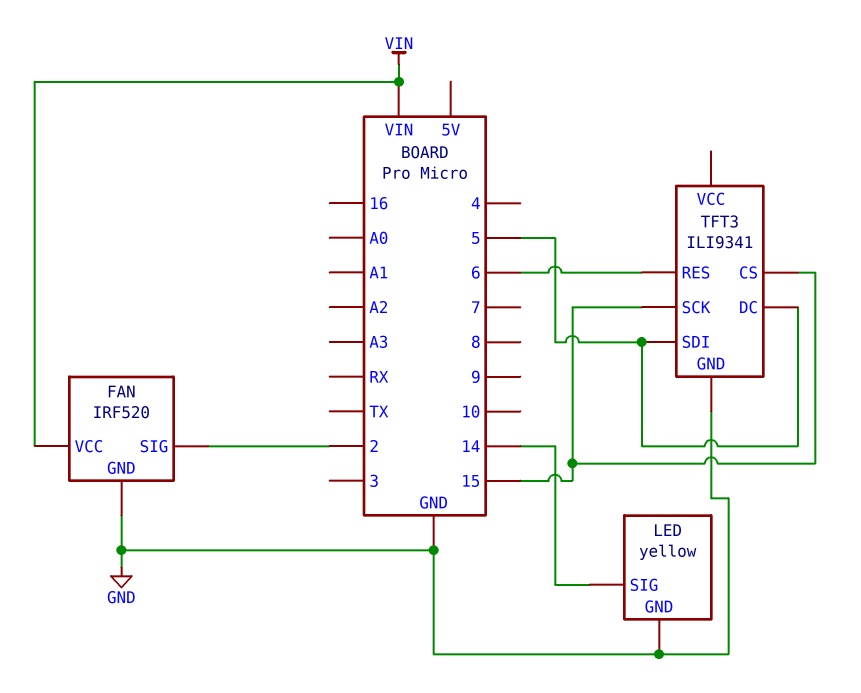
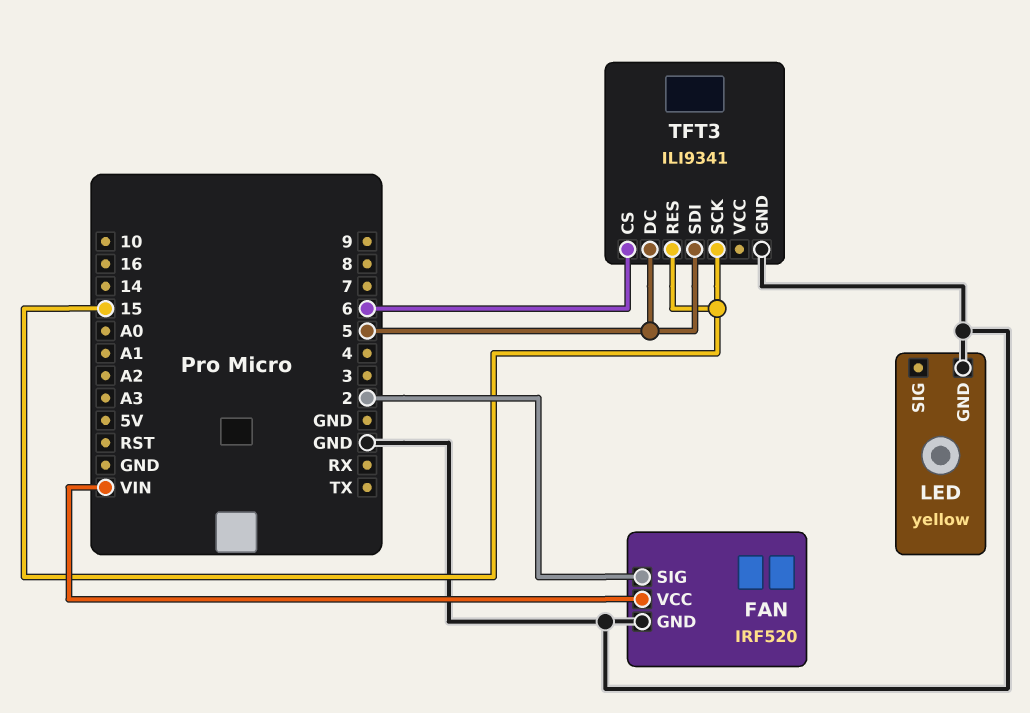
LED pin SIG: 14 -> none
TFT3 pin CS: 15 -> 6
TFT3 pin RES: 6 -> 15

